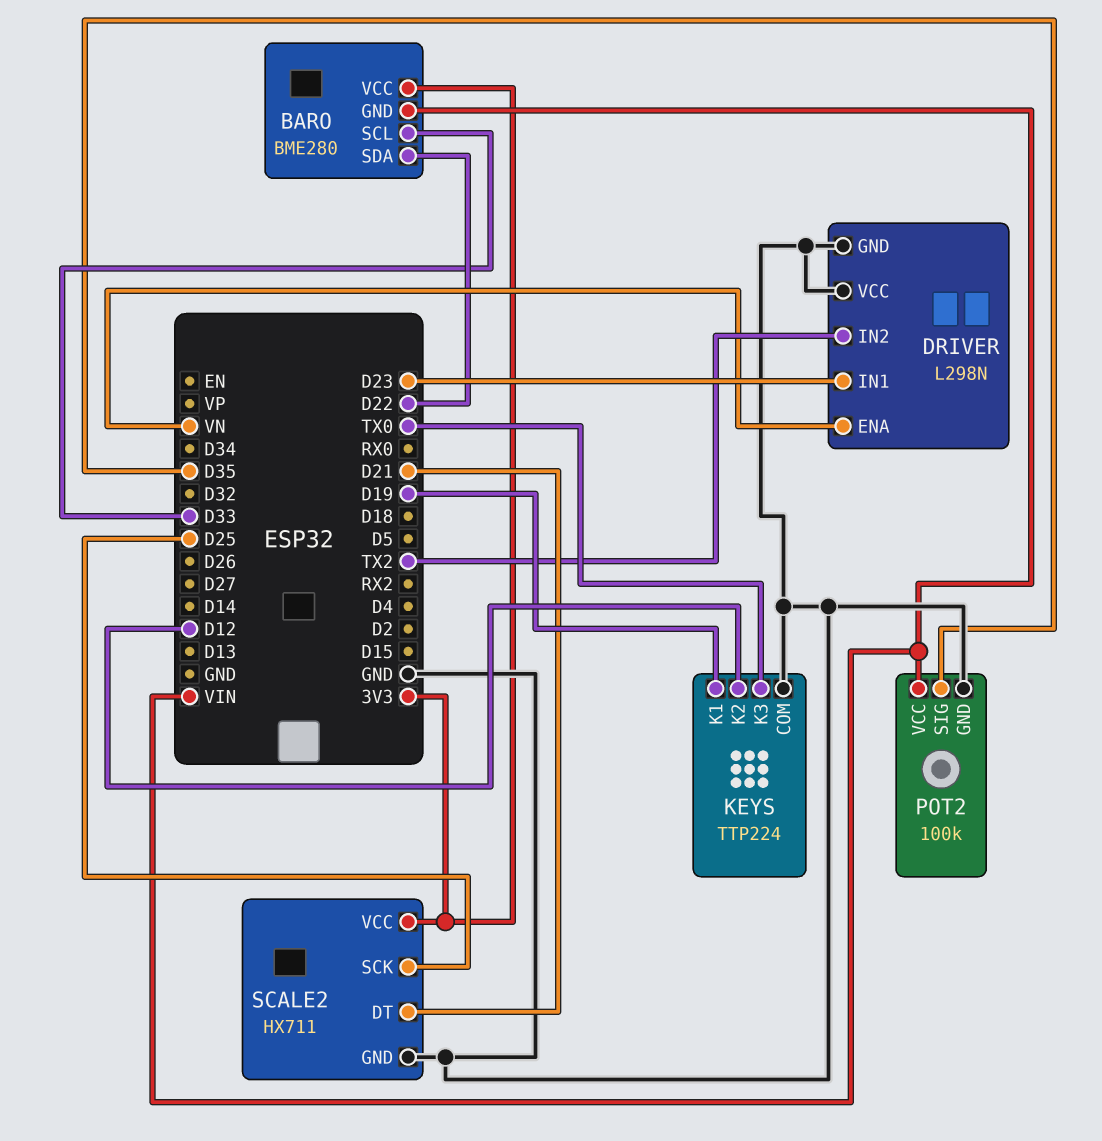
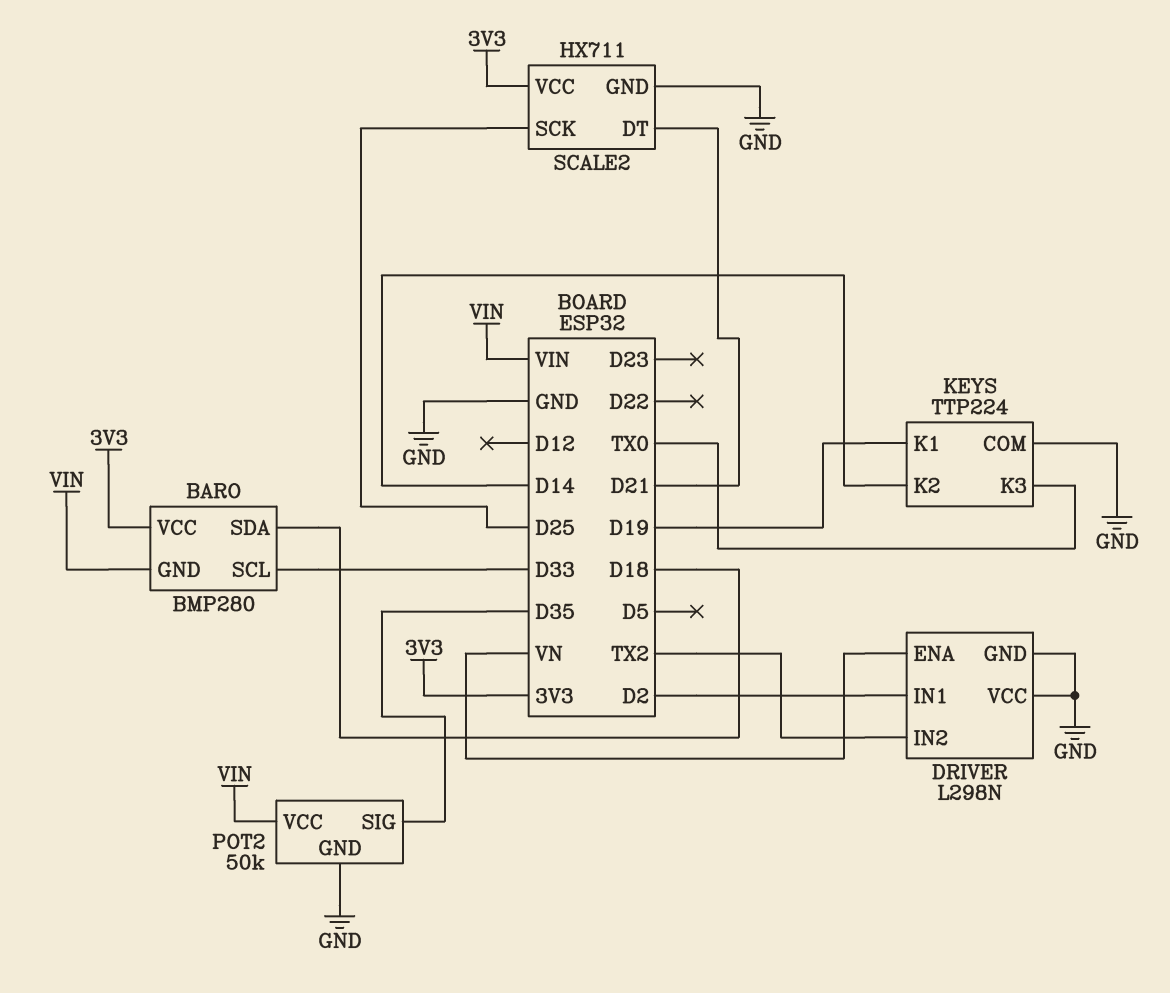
BARO: BME280 -> BMP280
BARO pin SDA: D22 -> D18
DRIVER pin IN1: D23 -> D2
KEYS pin K2: D12 -> D14
POT2: 100k -> 50k

